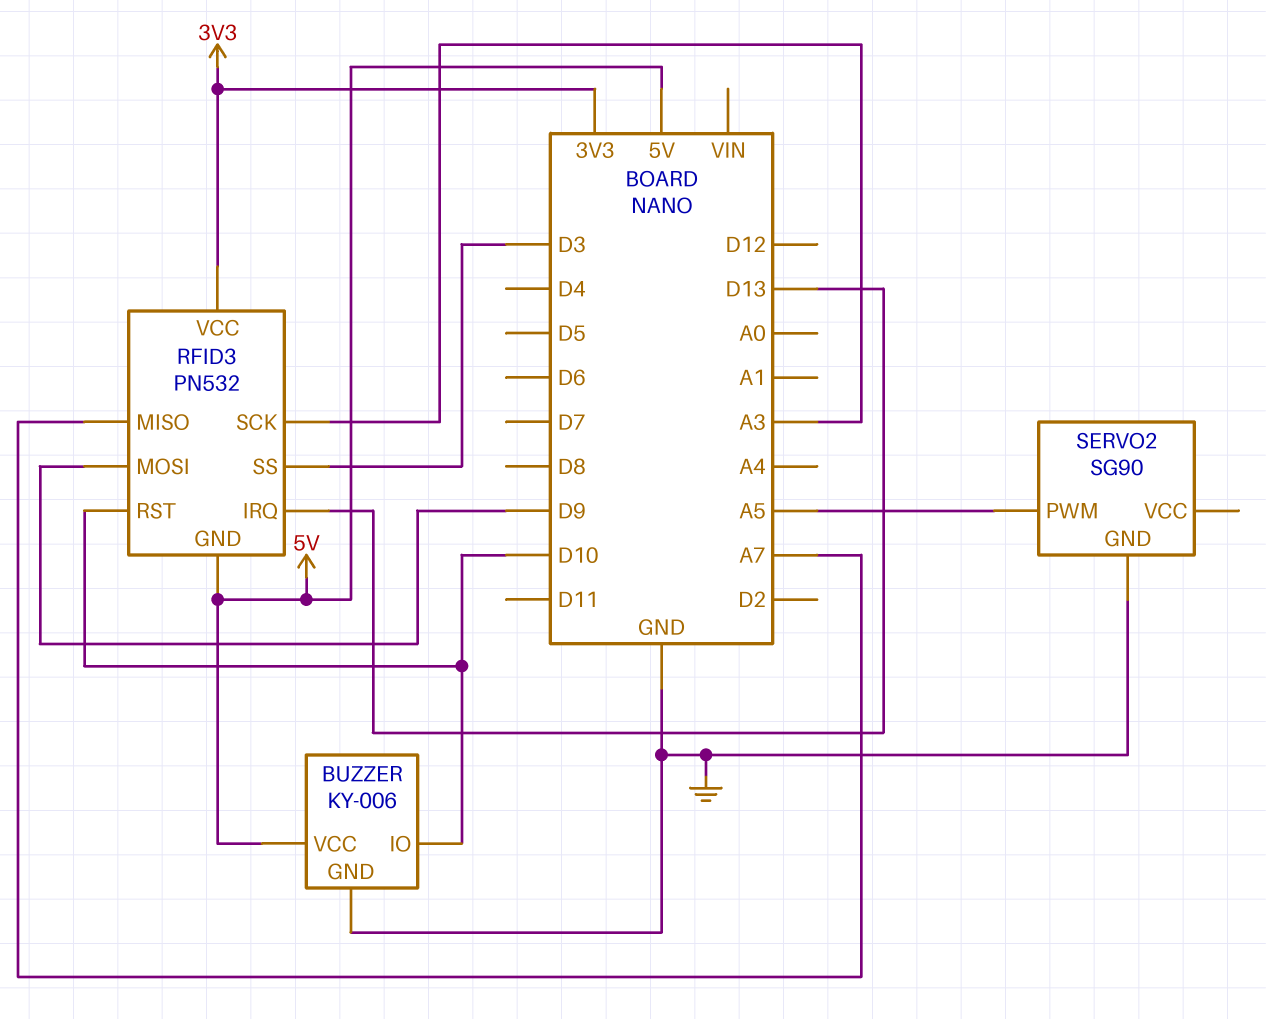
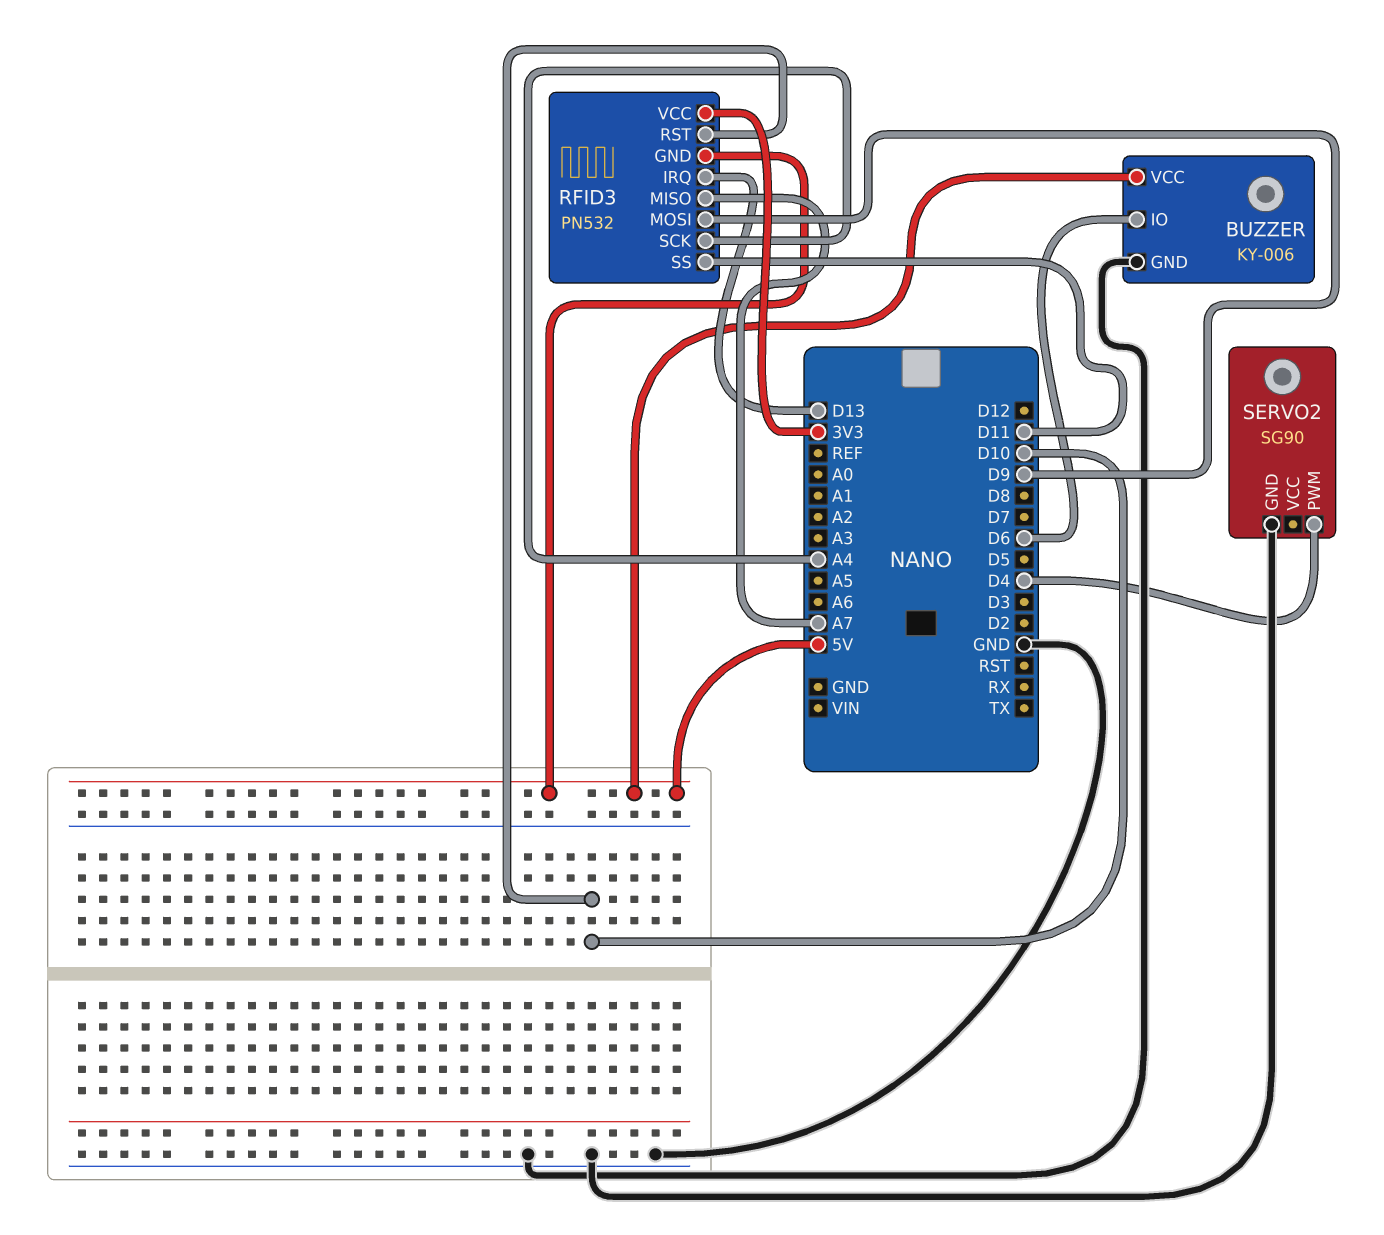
BUZZER pin IO: D10 -> D6
RFID3 pin SCK: A3 -> A4
RFID3 pin SS: D3 -> D11
SERVO2 pin PWM: A5 -> D4

